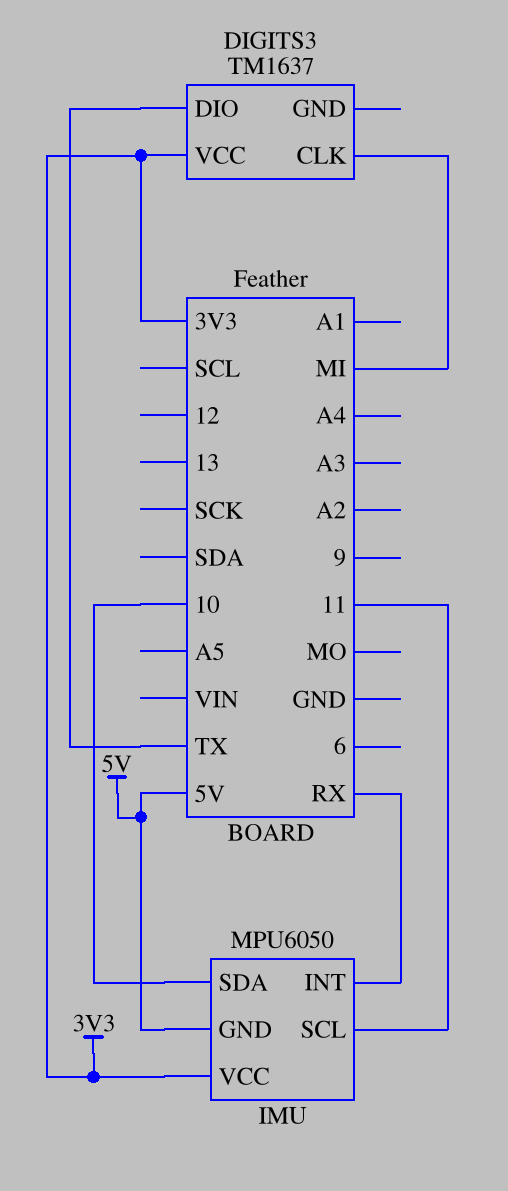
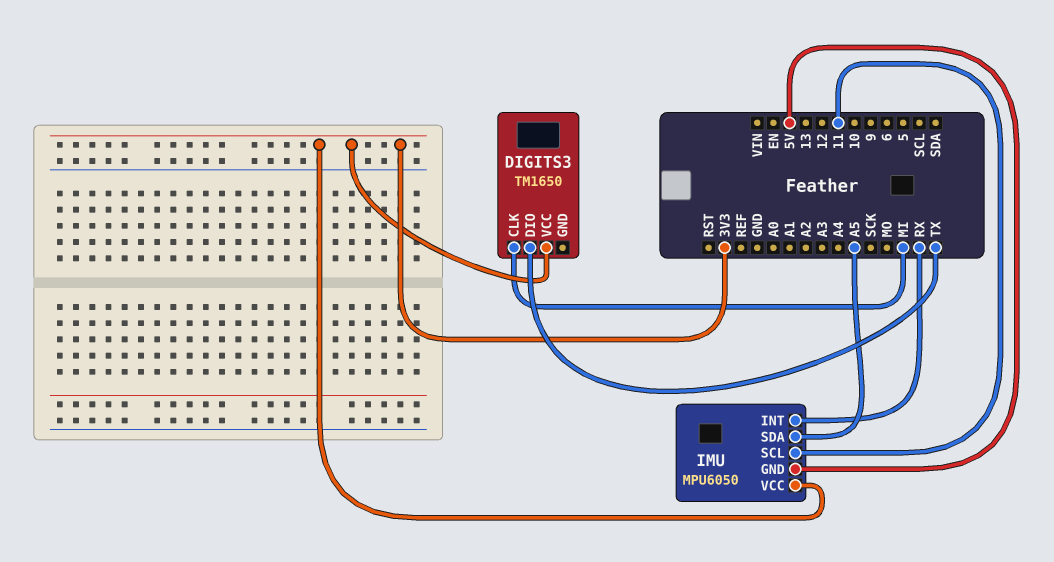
DIGITS3: TM1637 -> TM1650
IMU pin SDA: 10 -> A5

